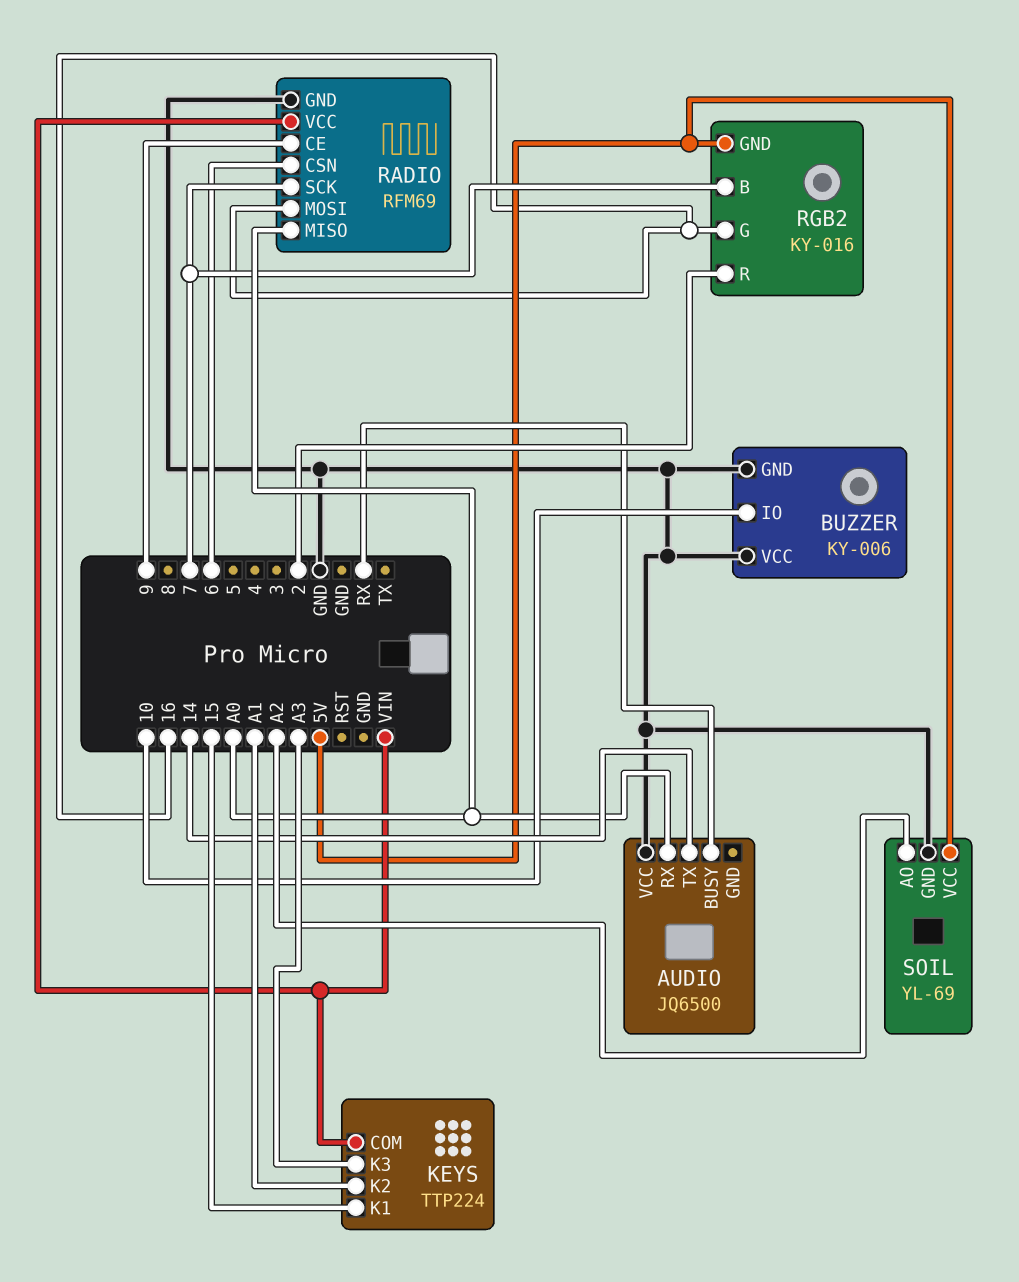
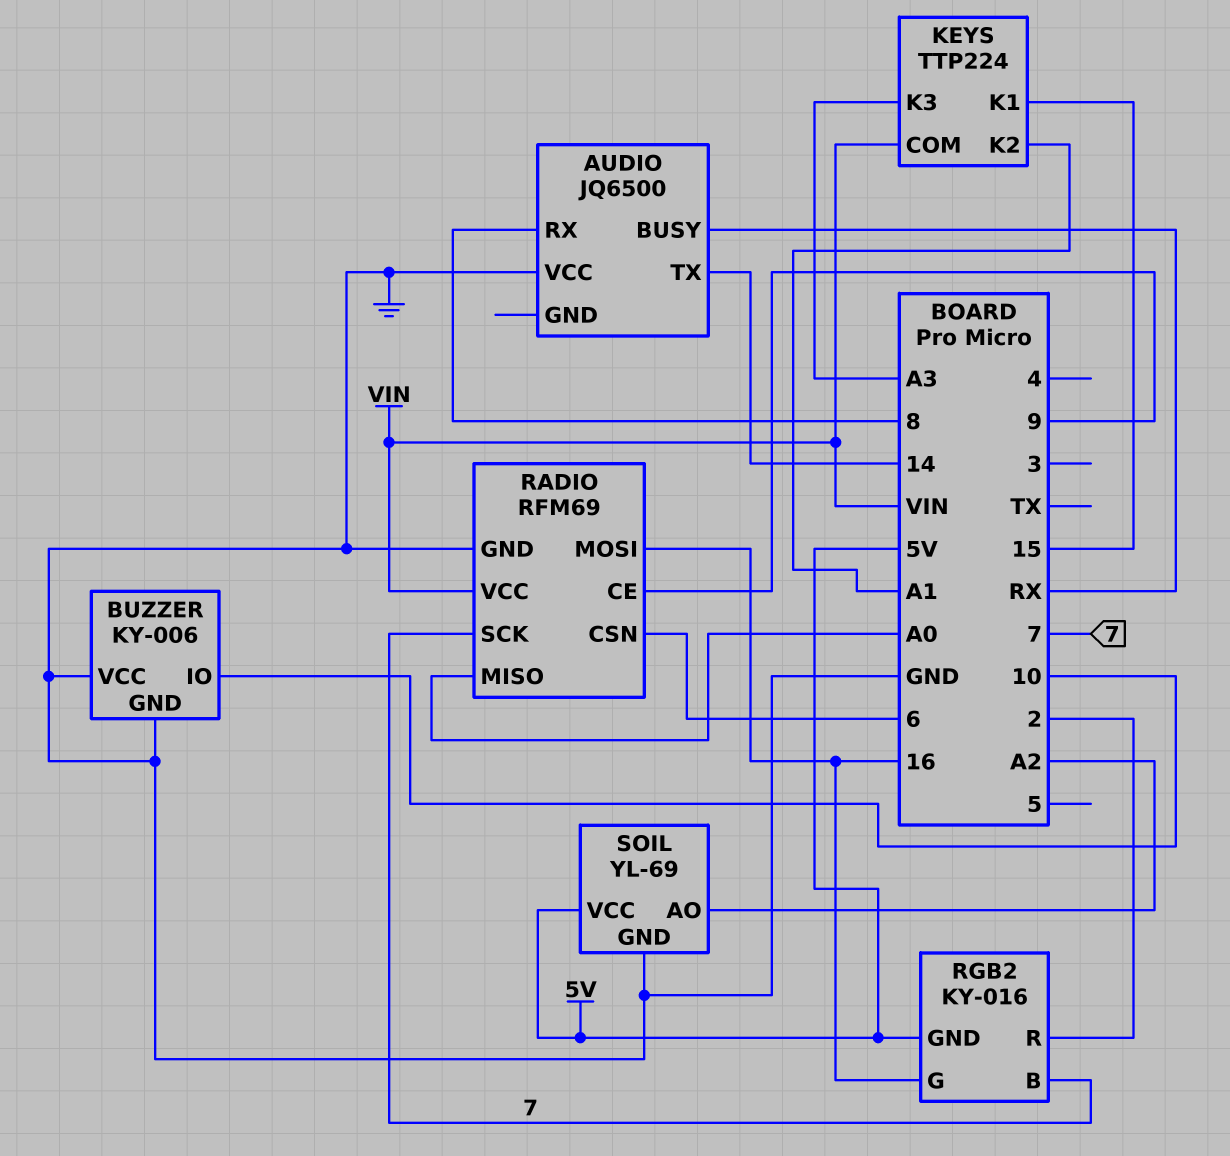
AUDIO pin RX: A0 -> 8

